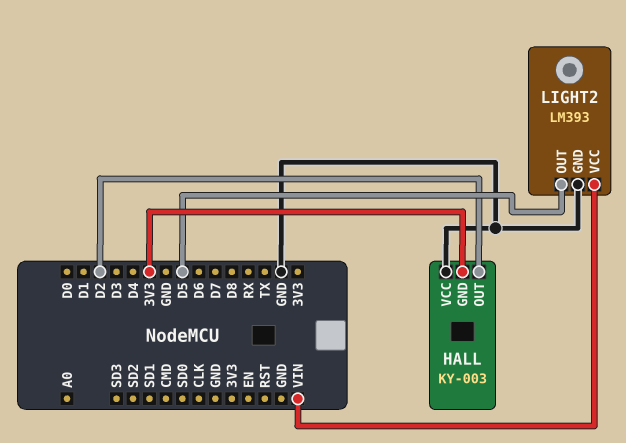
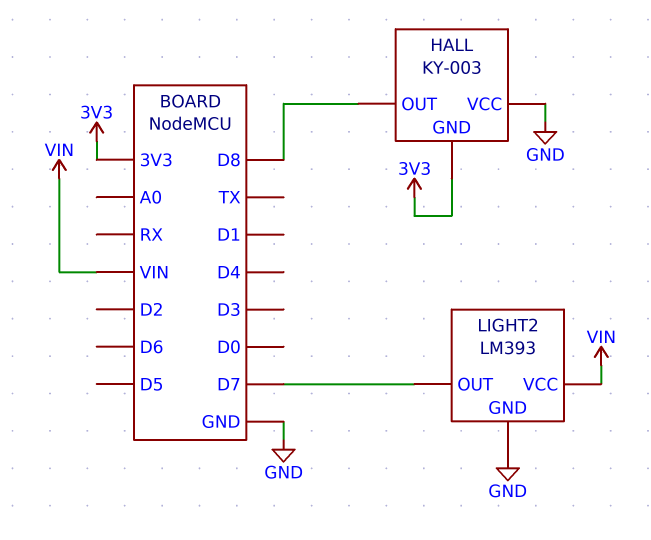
HALL pin OUT: D2 -> D8
LIGHT2 pin OUT: D5 -> D7

